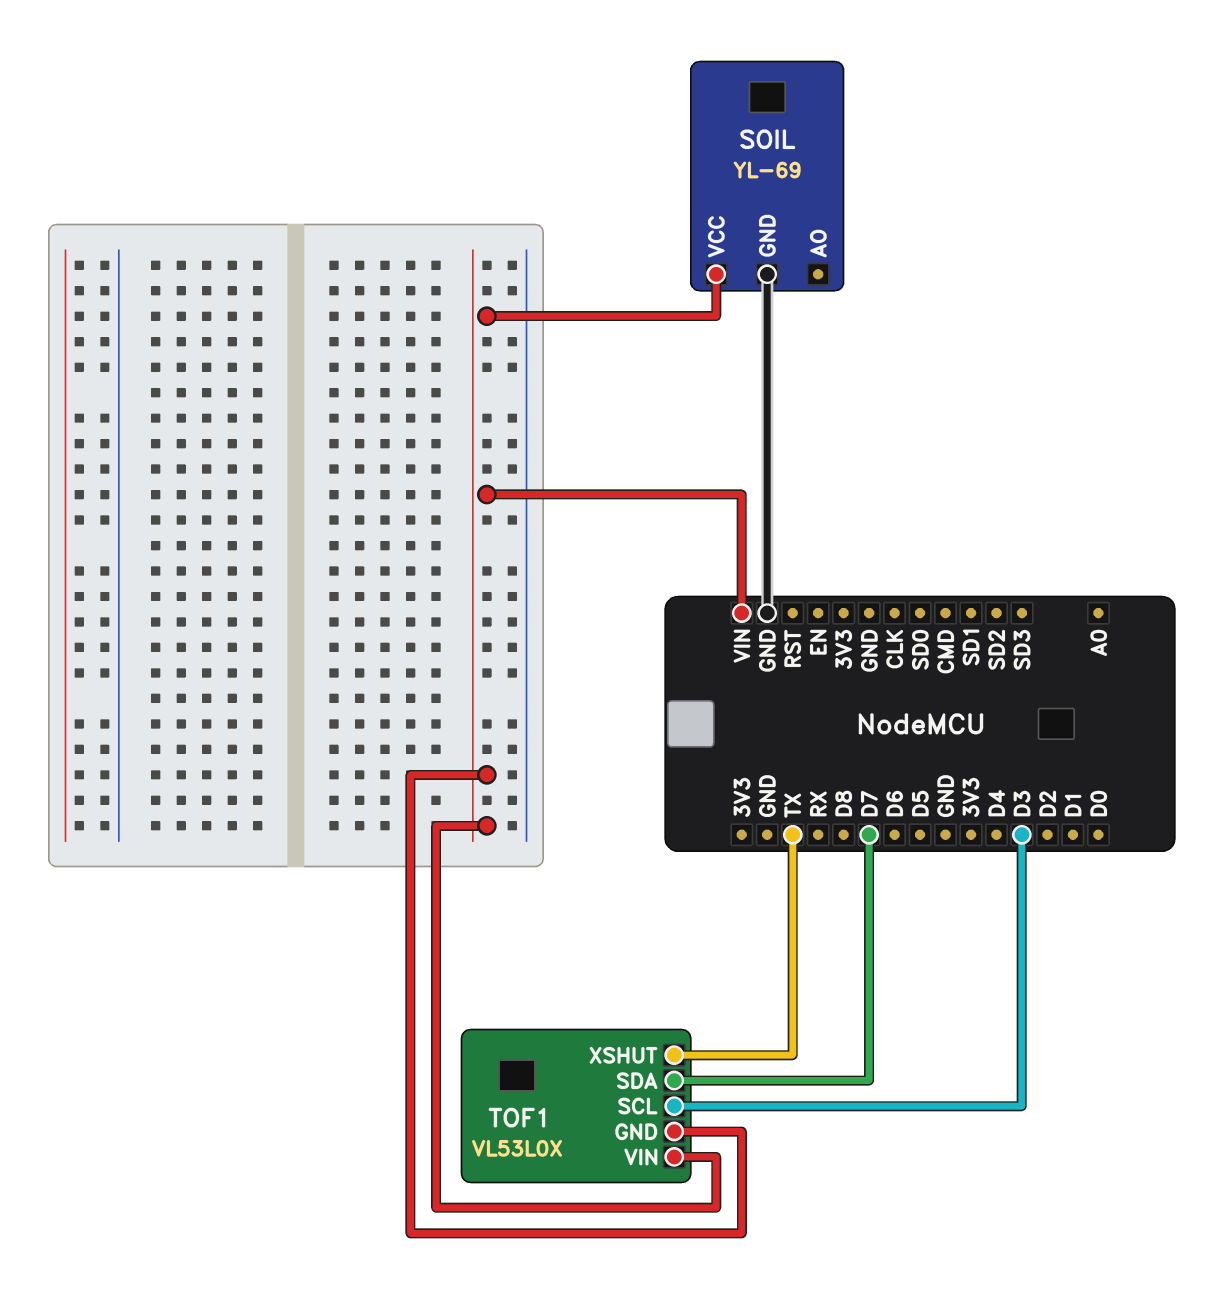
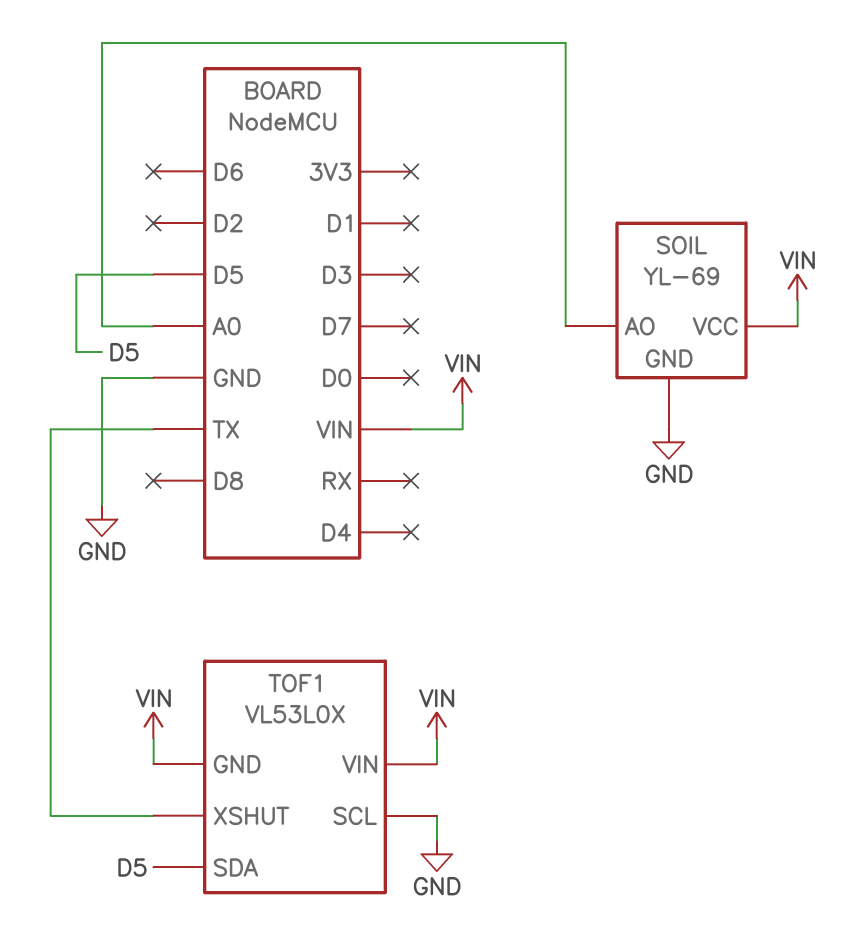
SOIL pin AO: none -> A0
TOF1 pin SCL: D3 -> GND
TOF1 pin SDA: D7 -> D5

